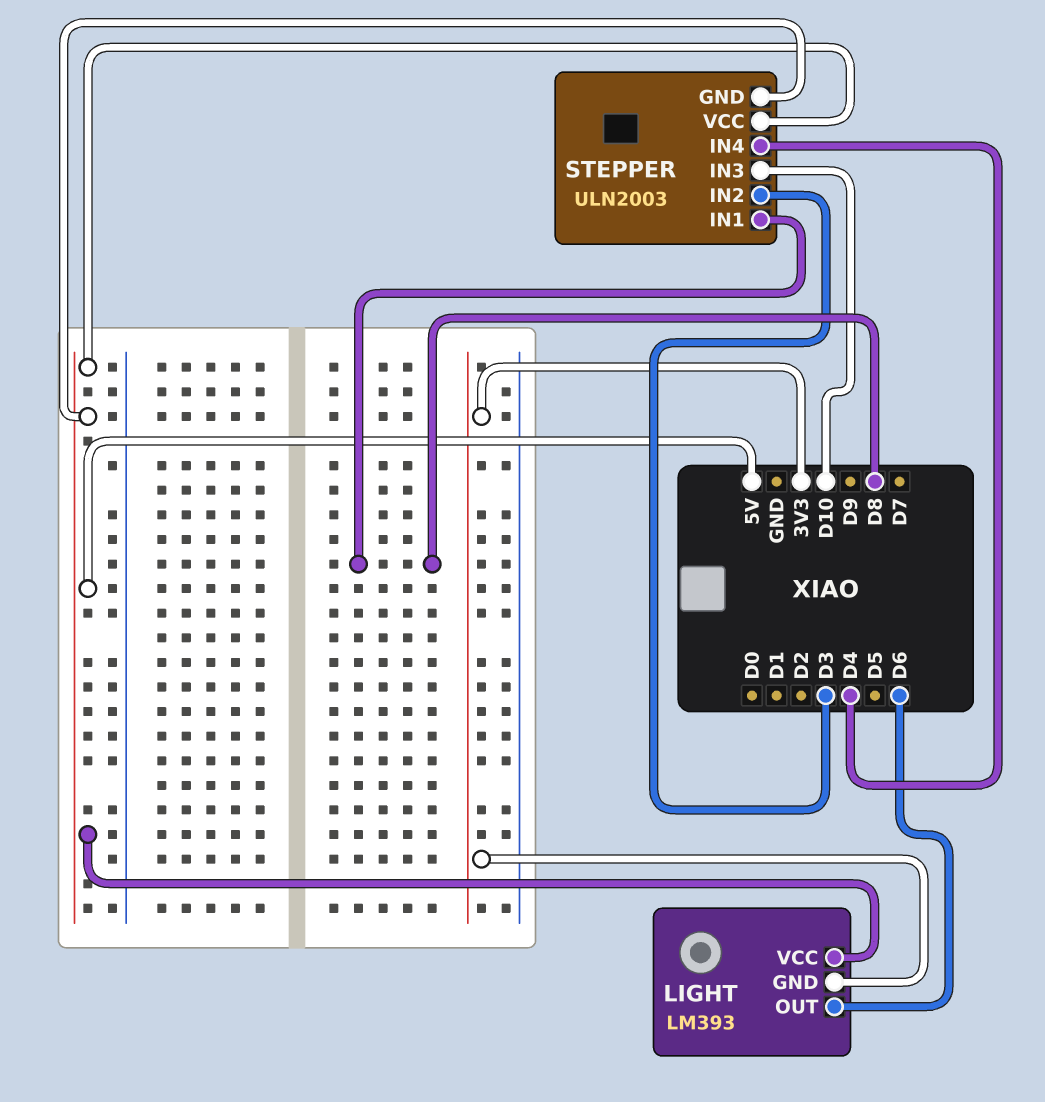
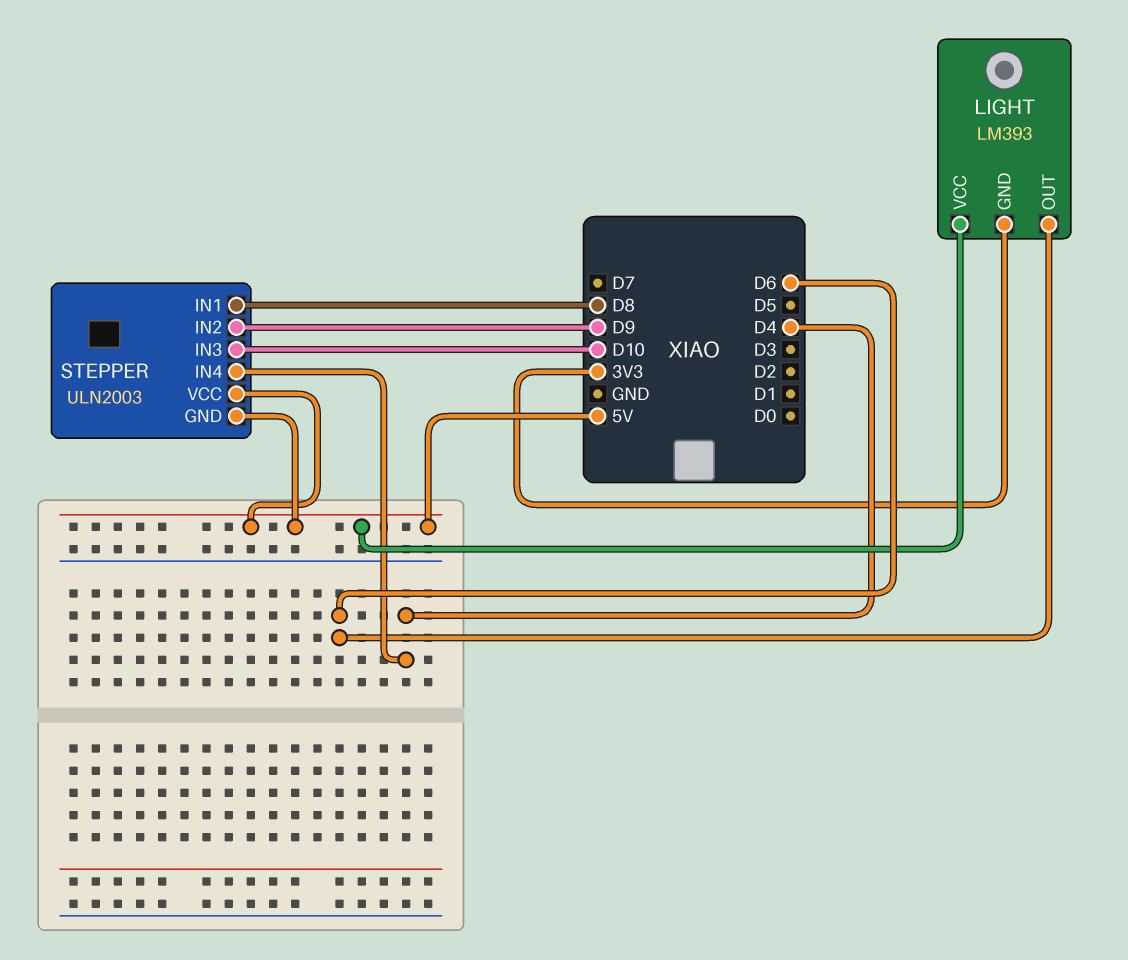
STEPPER pin IN2: D3 -> D9

